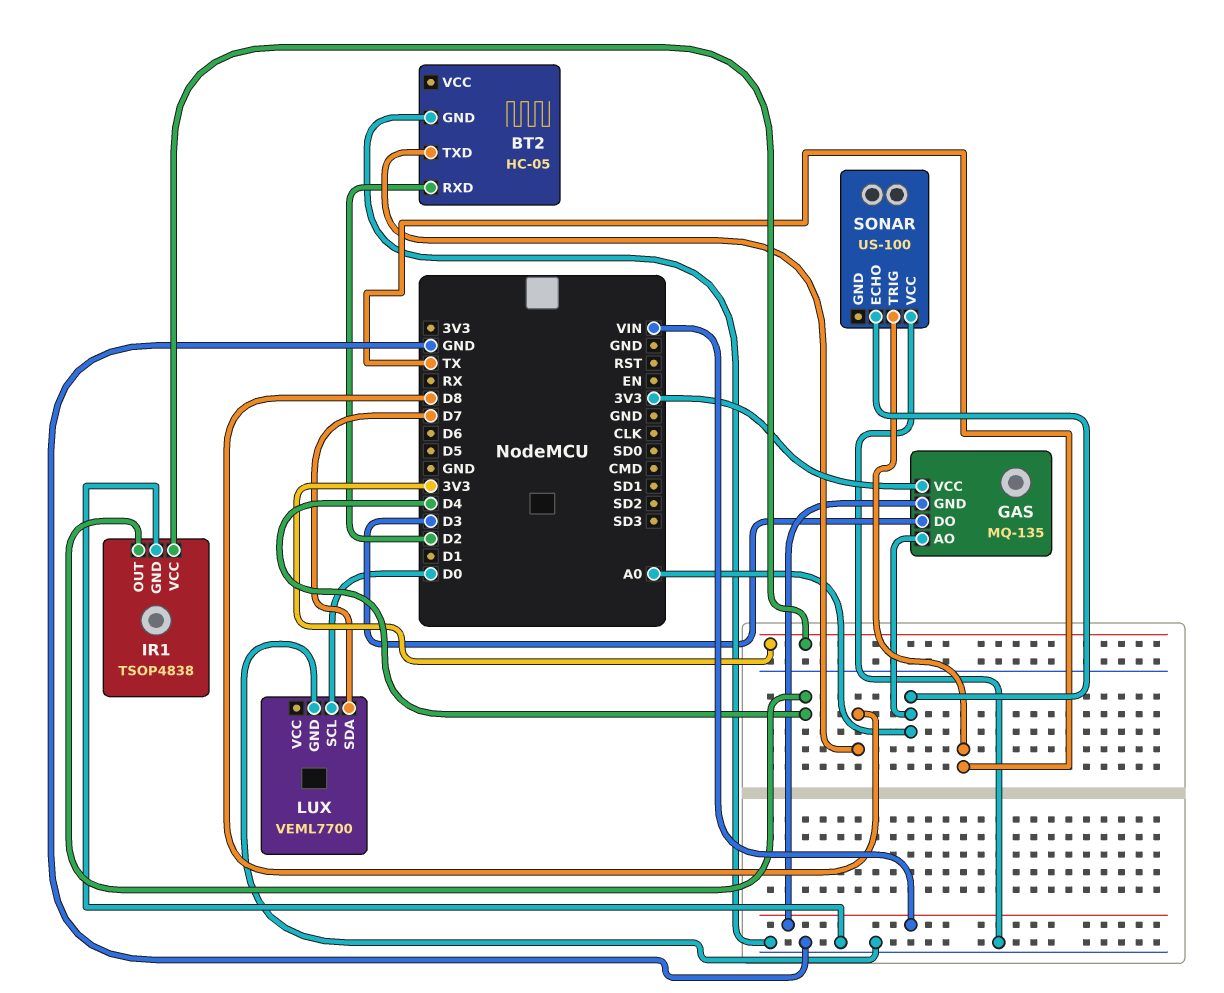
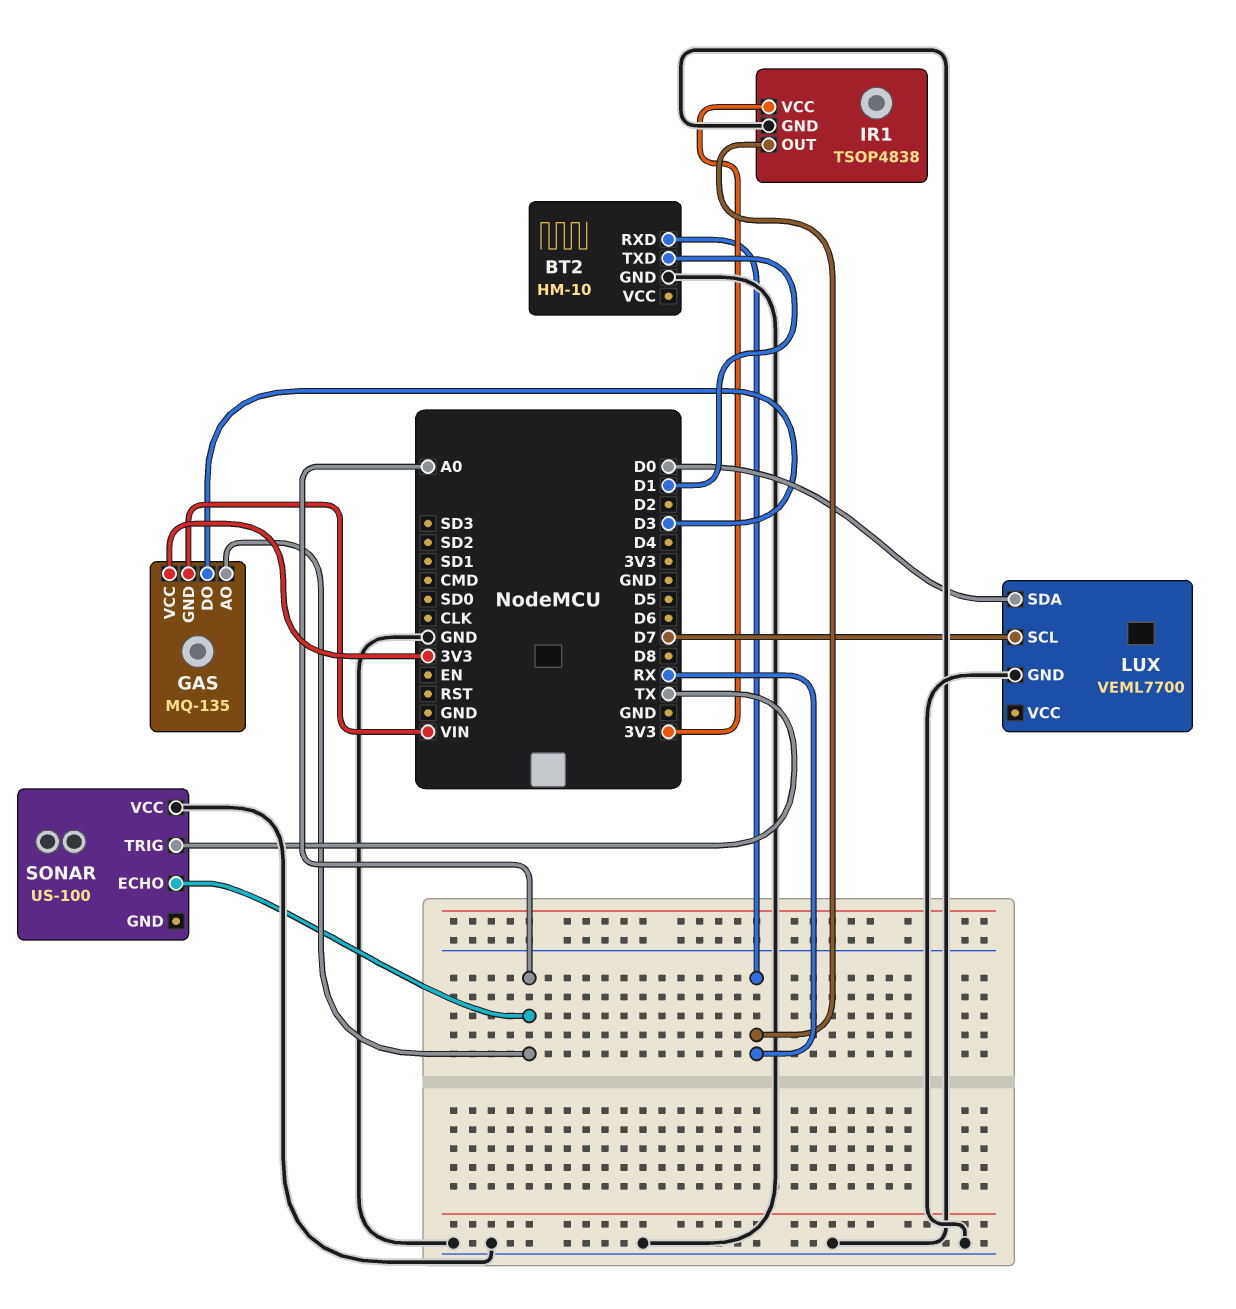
BT2: HC-05 -> HM-10
BT2 pin RXD: D2 -> RX
BT2 pin TXD: D8 -> D1
IR1 pin OUT: D4 -> RX
LUX pin SCL: D0 -> D7
LUX pin SDA: D7 -> D0

